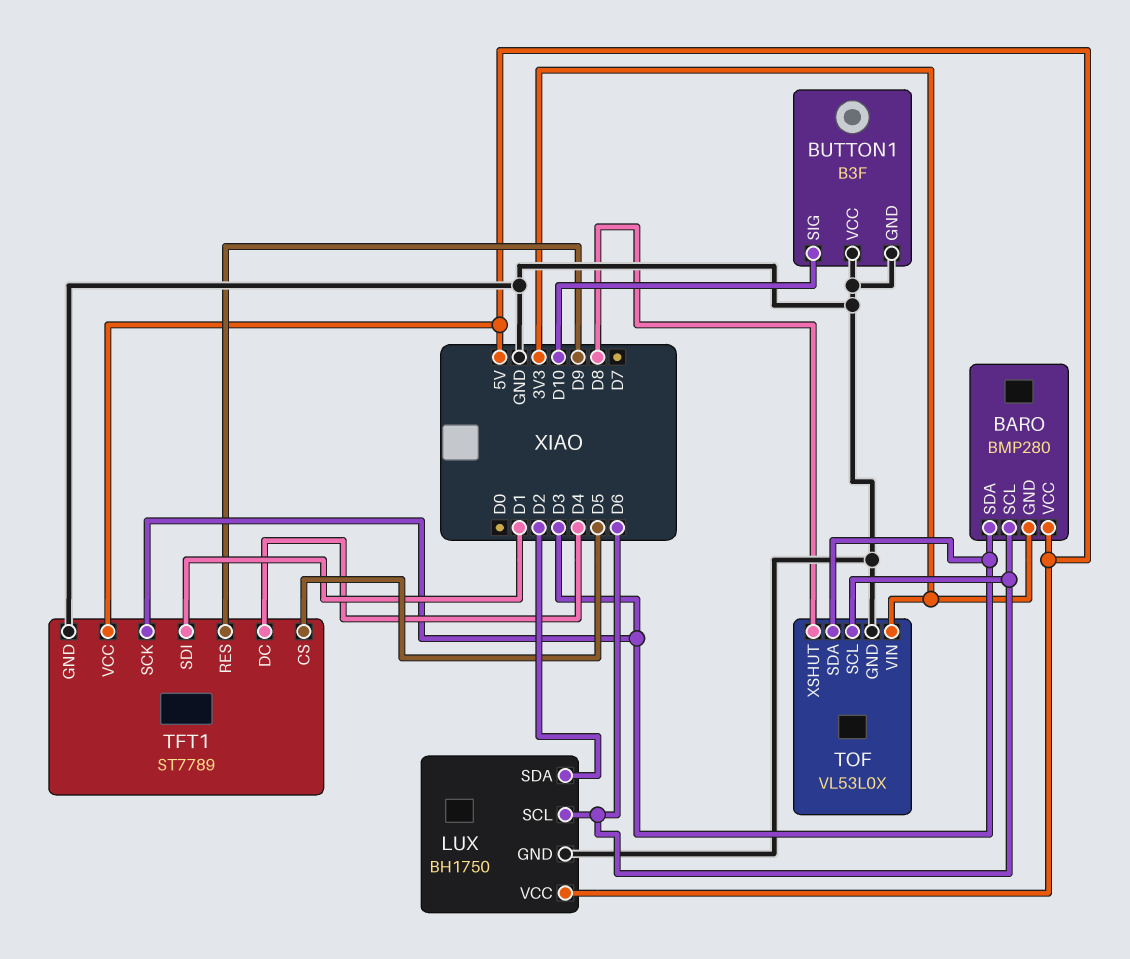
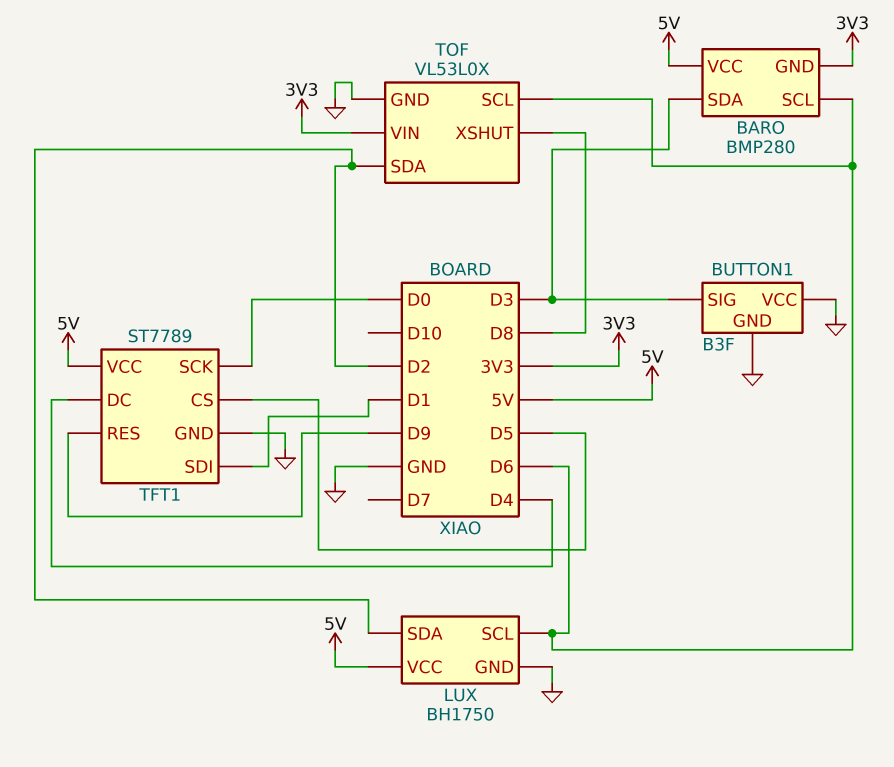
BUTTON1 pin SIG: D10 -> D3
TFT1 pin SCK: D3 -> D0
TOF pin SDA: D3 -> D2

